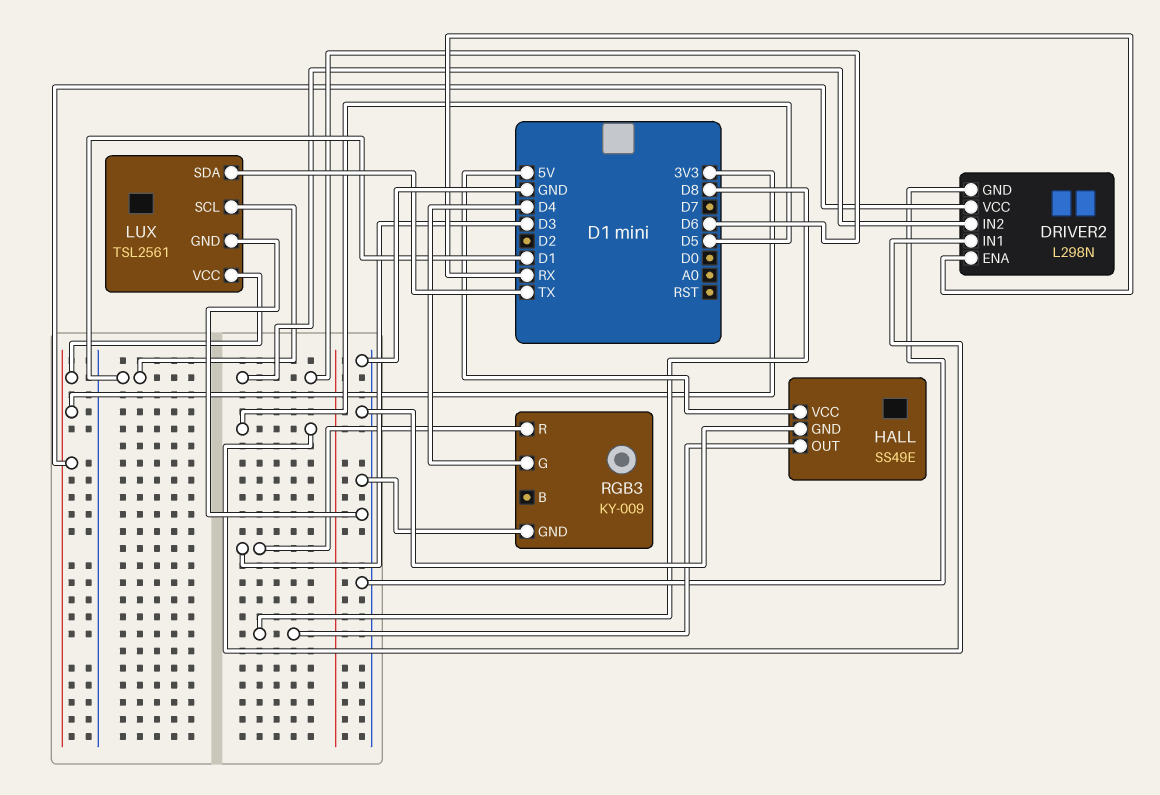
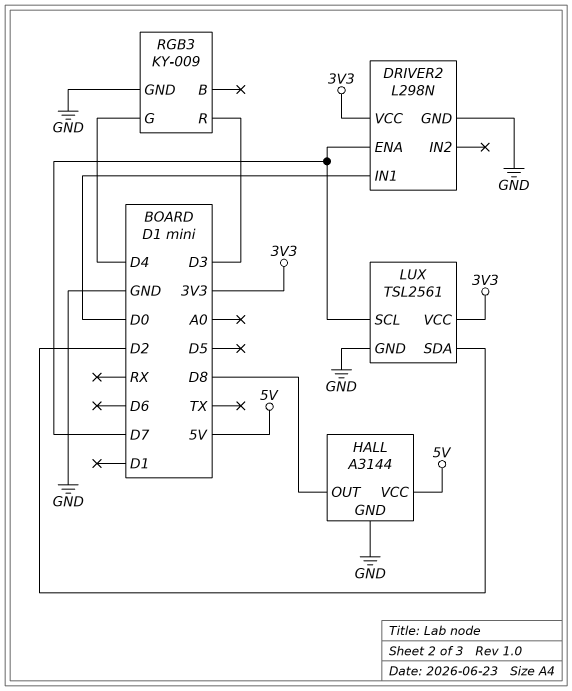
DRIVER2 pin ENA: RX -> D7
DRIVER2 pin IN1: D5 -> D0
DRIVER2 pin IN2: D6 -> none
HALL: SS49E -> A3144
LUX pin SCL: D1 -> D7
LUX pin SDA: TX -> D2

